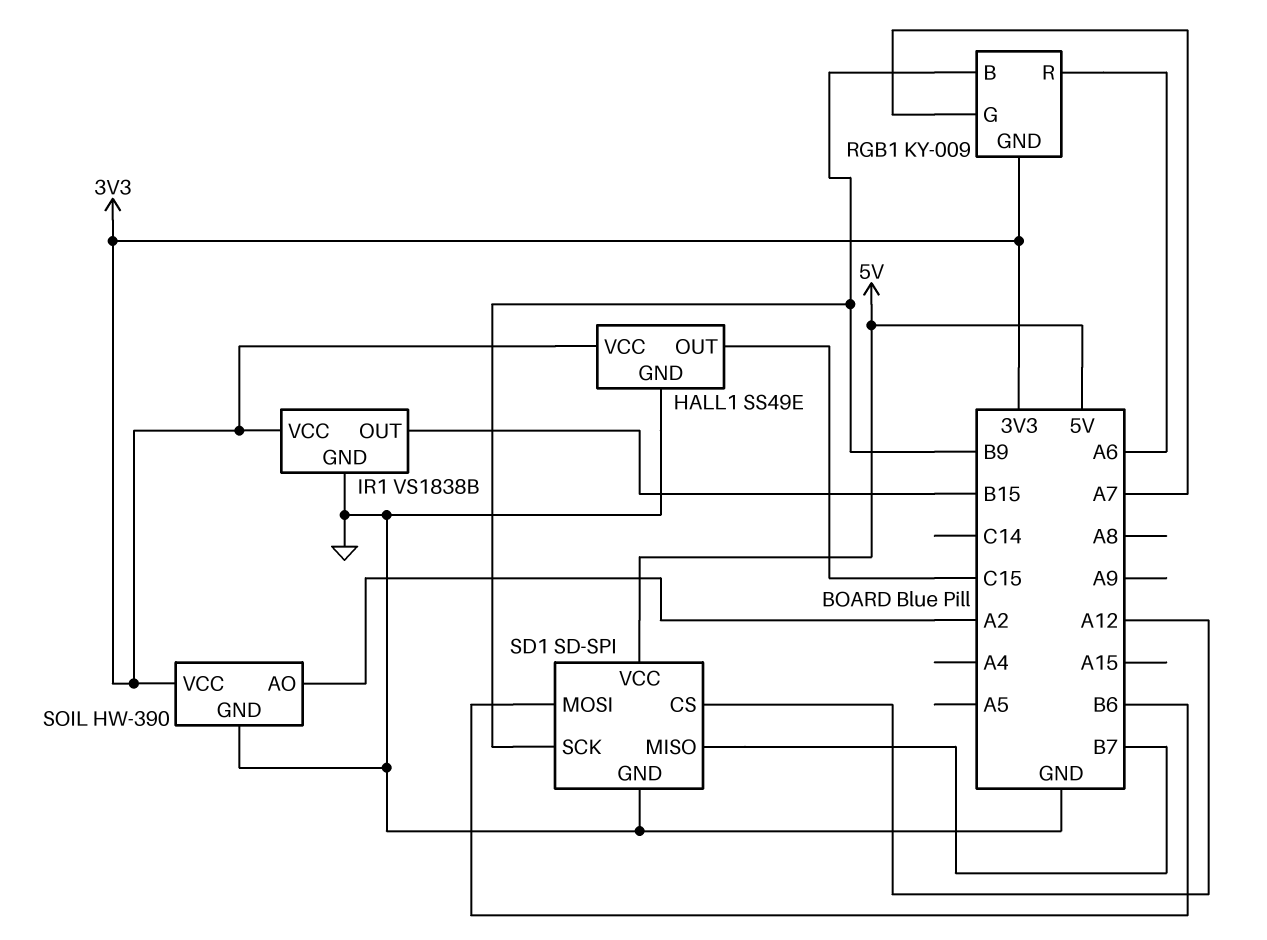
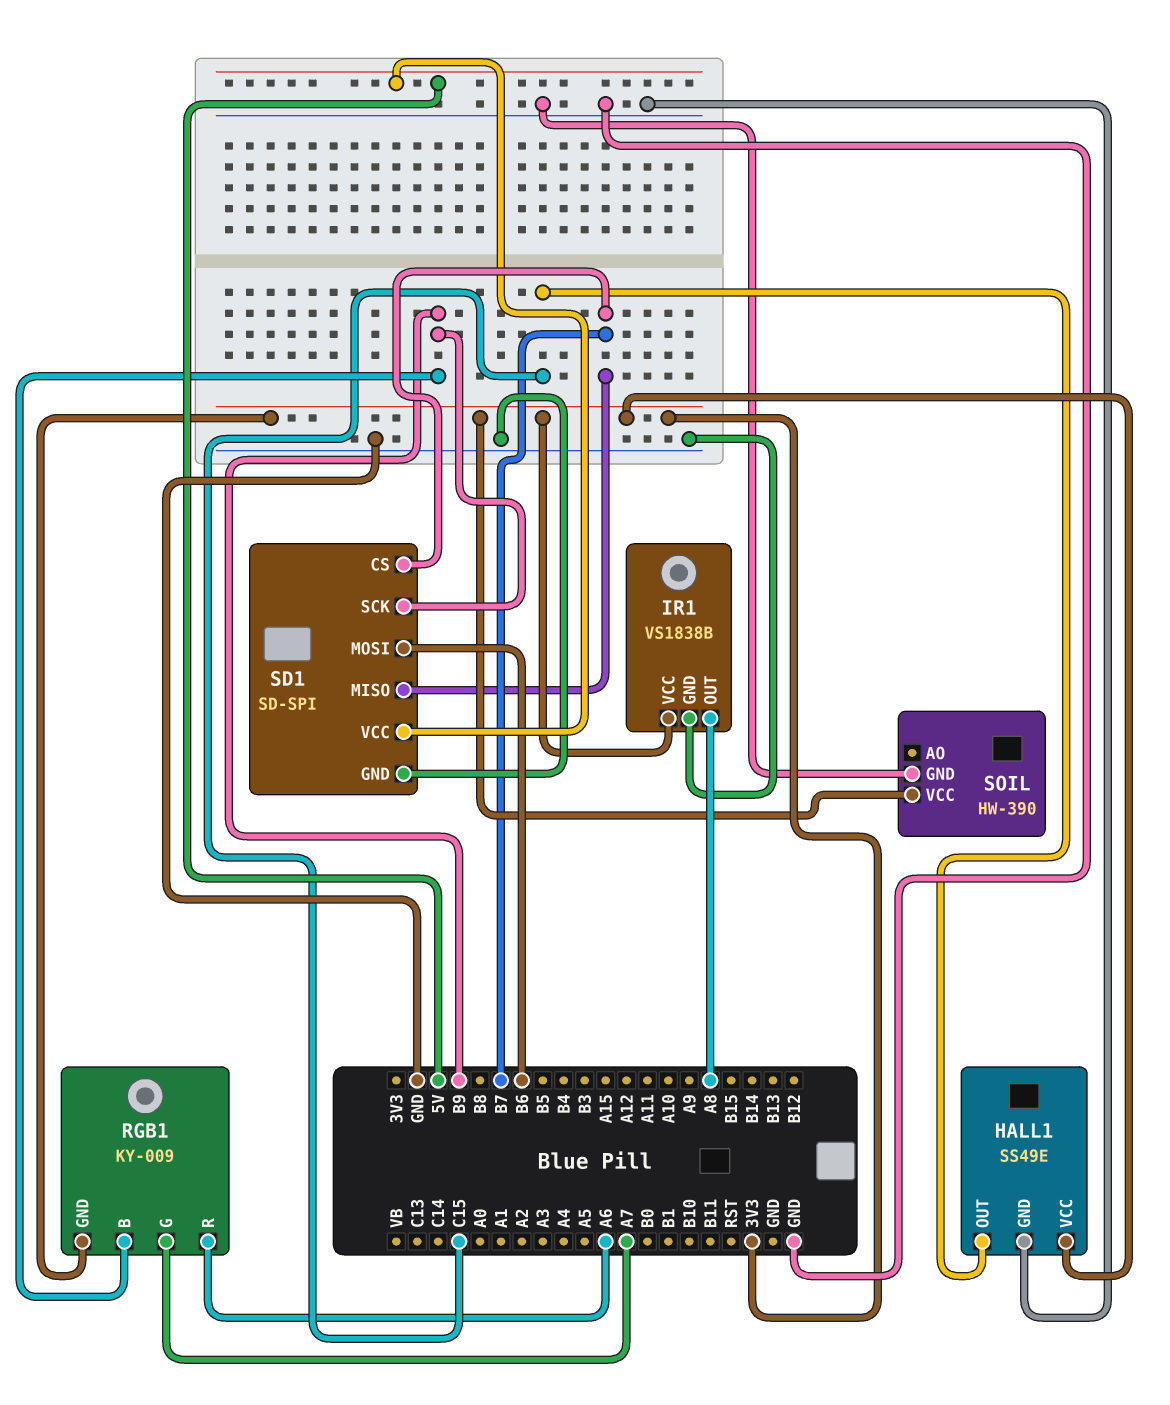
IR1 pin OUT: B15 -> A8
SD1 pin CS: A12 -> B7
SOIL pin AO: A2 -> none

